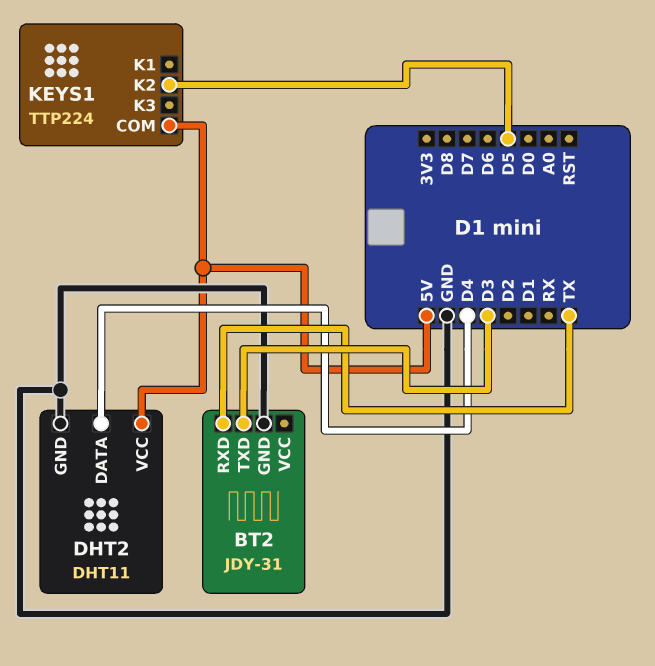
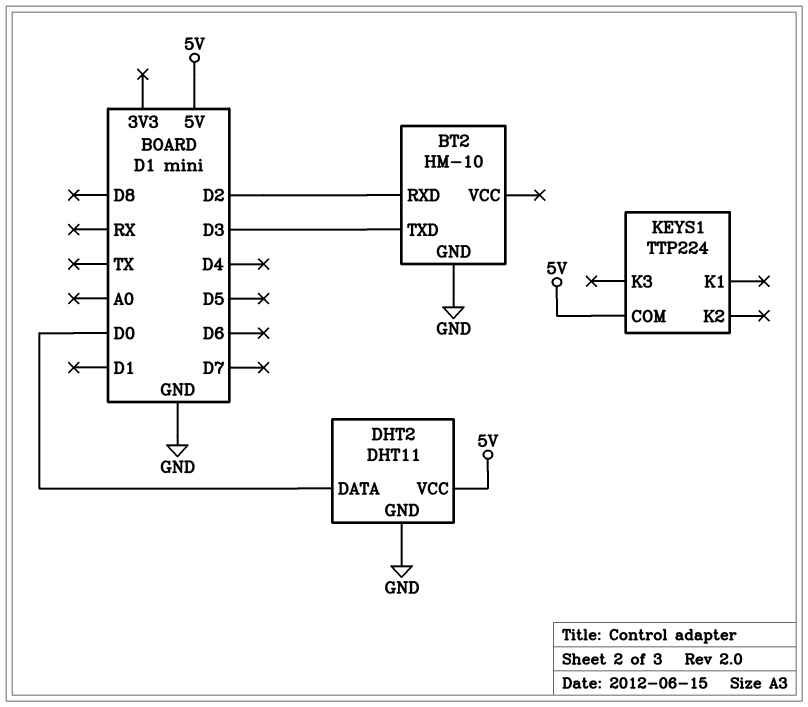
BT2: JDY-31 -> HM-10
BT2 pin RXD: TX -> D2
DHT2 pin DATA: D4 -> D0
KEYS1 pin K2: D5 -> none

